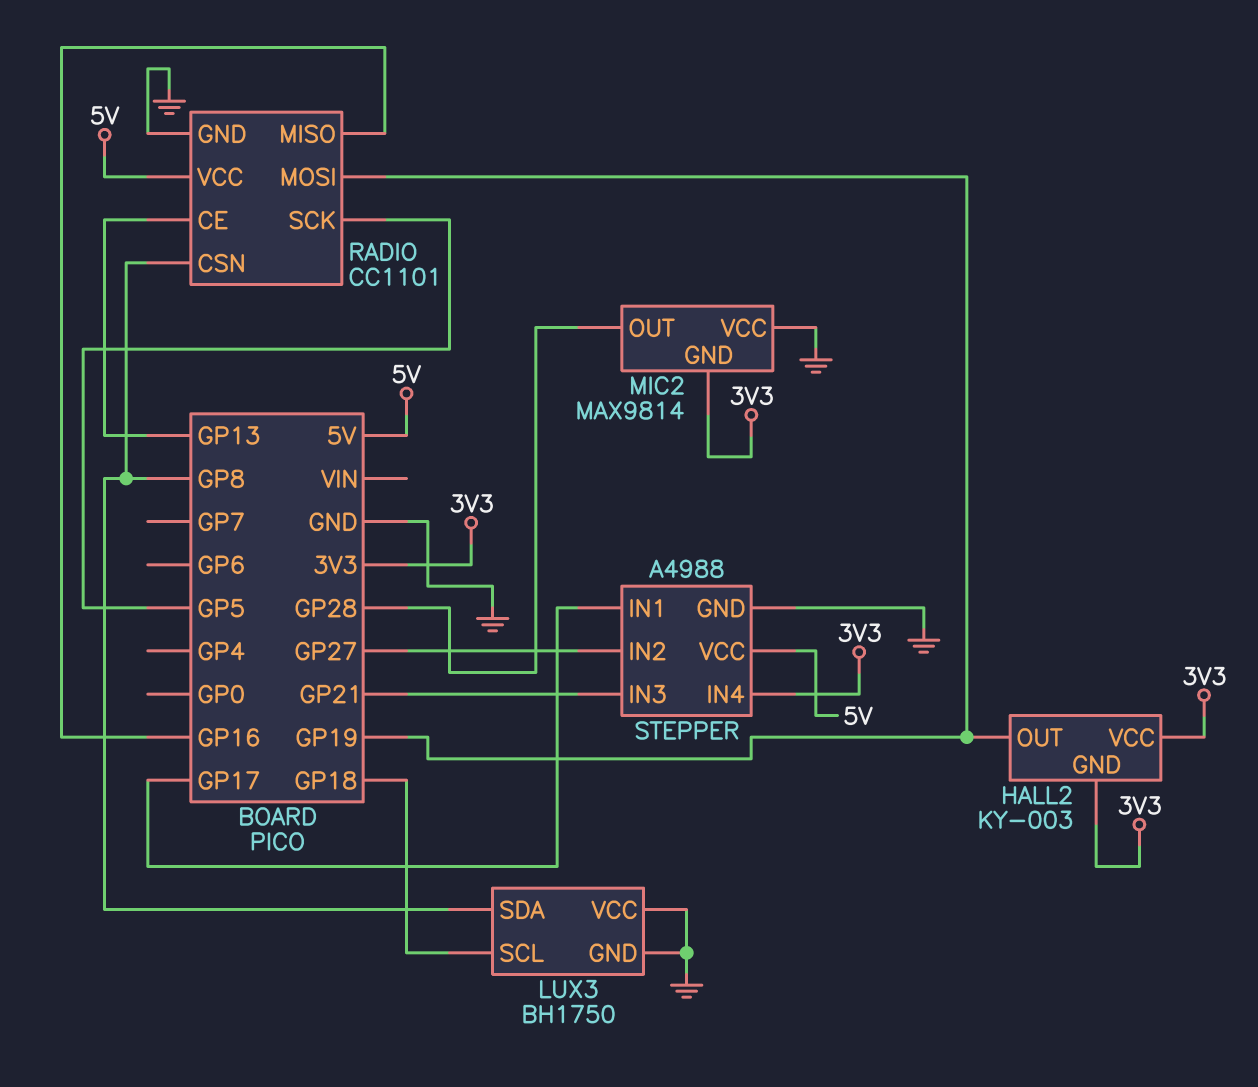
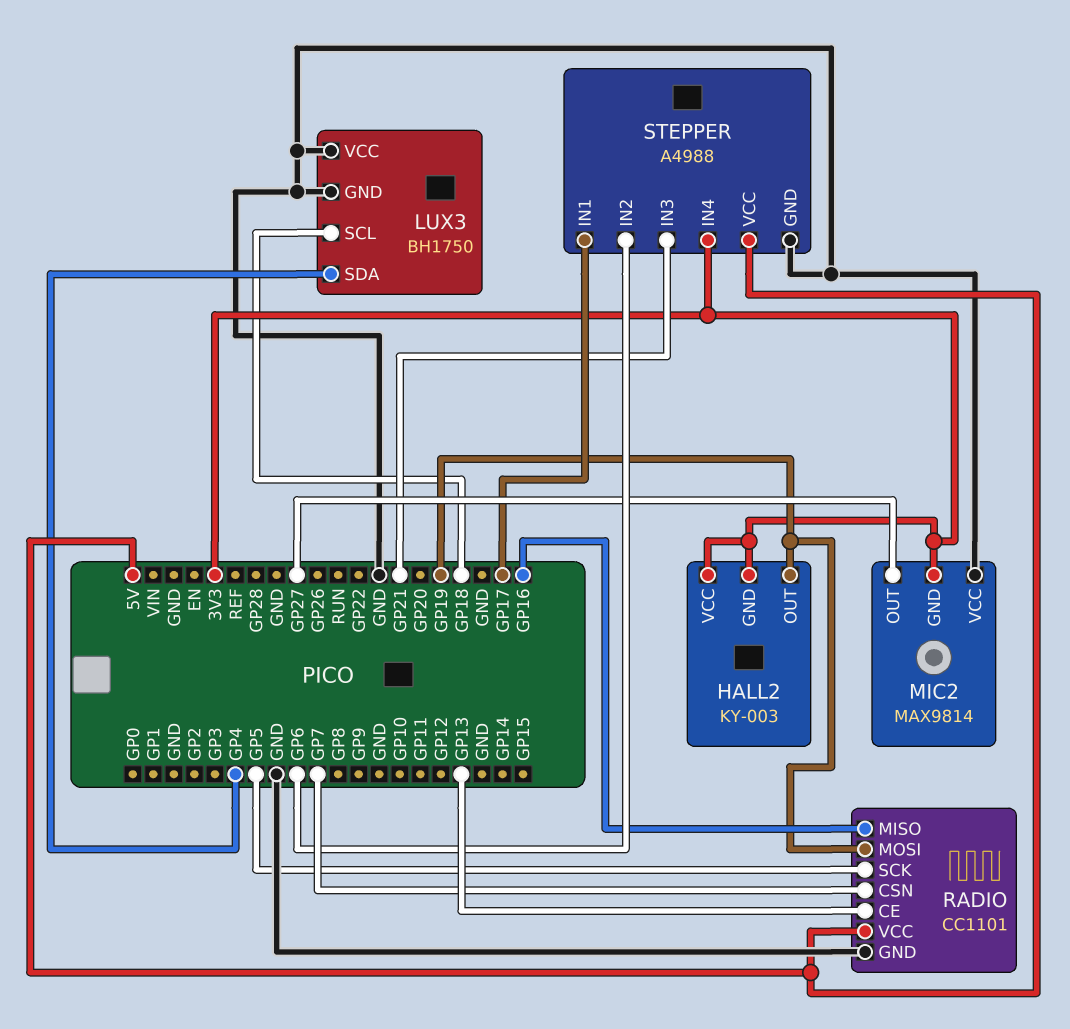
LUX3 pin SDA: GP8 -> GP4
MIC2 pin OUT: GP28 -> GP27
RADIO pin CSN: GP8 -> GP7
STEPPER pin IN2: GP27 -> GP6

